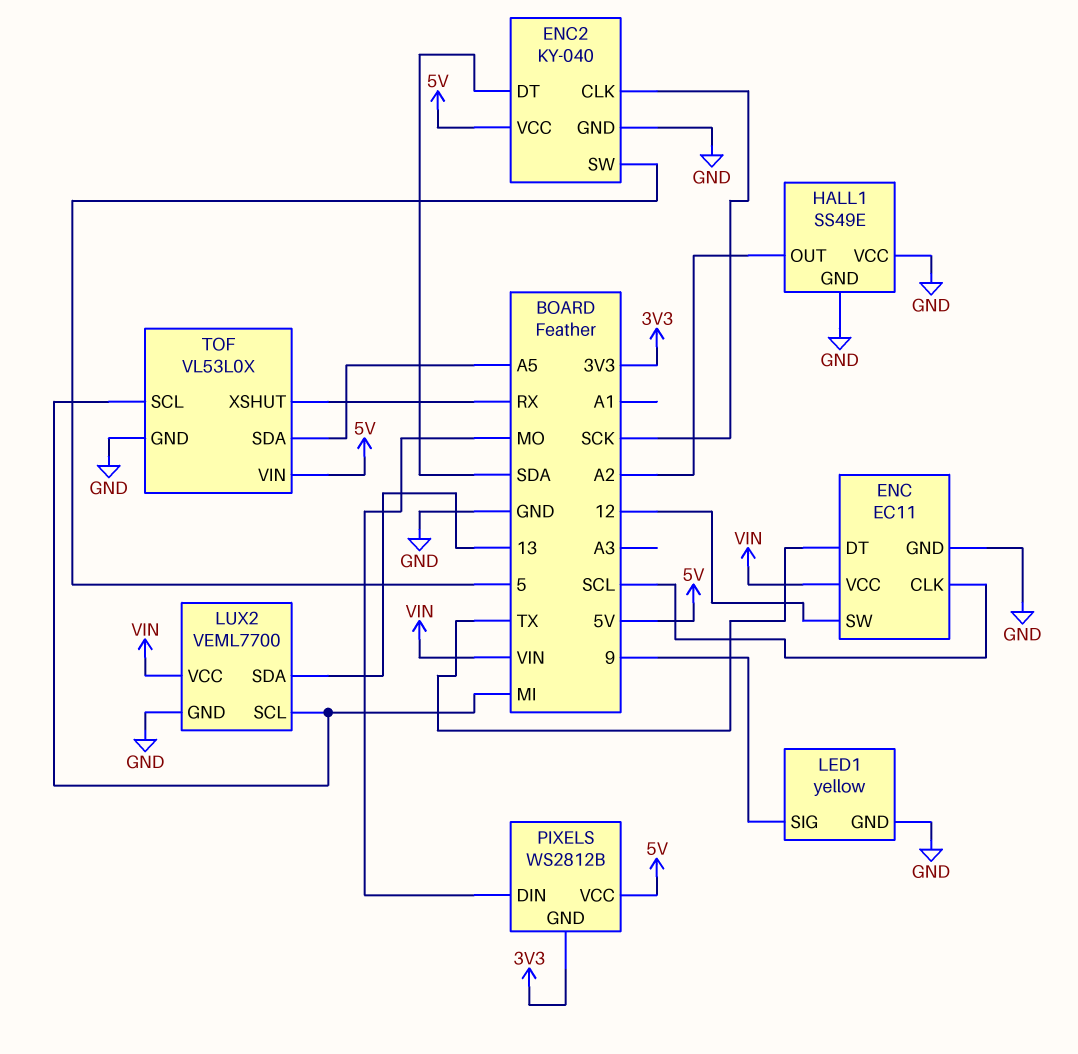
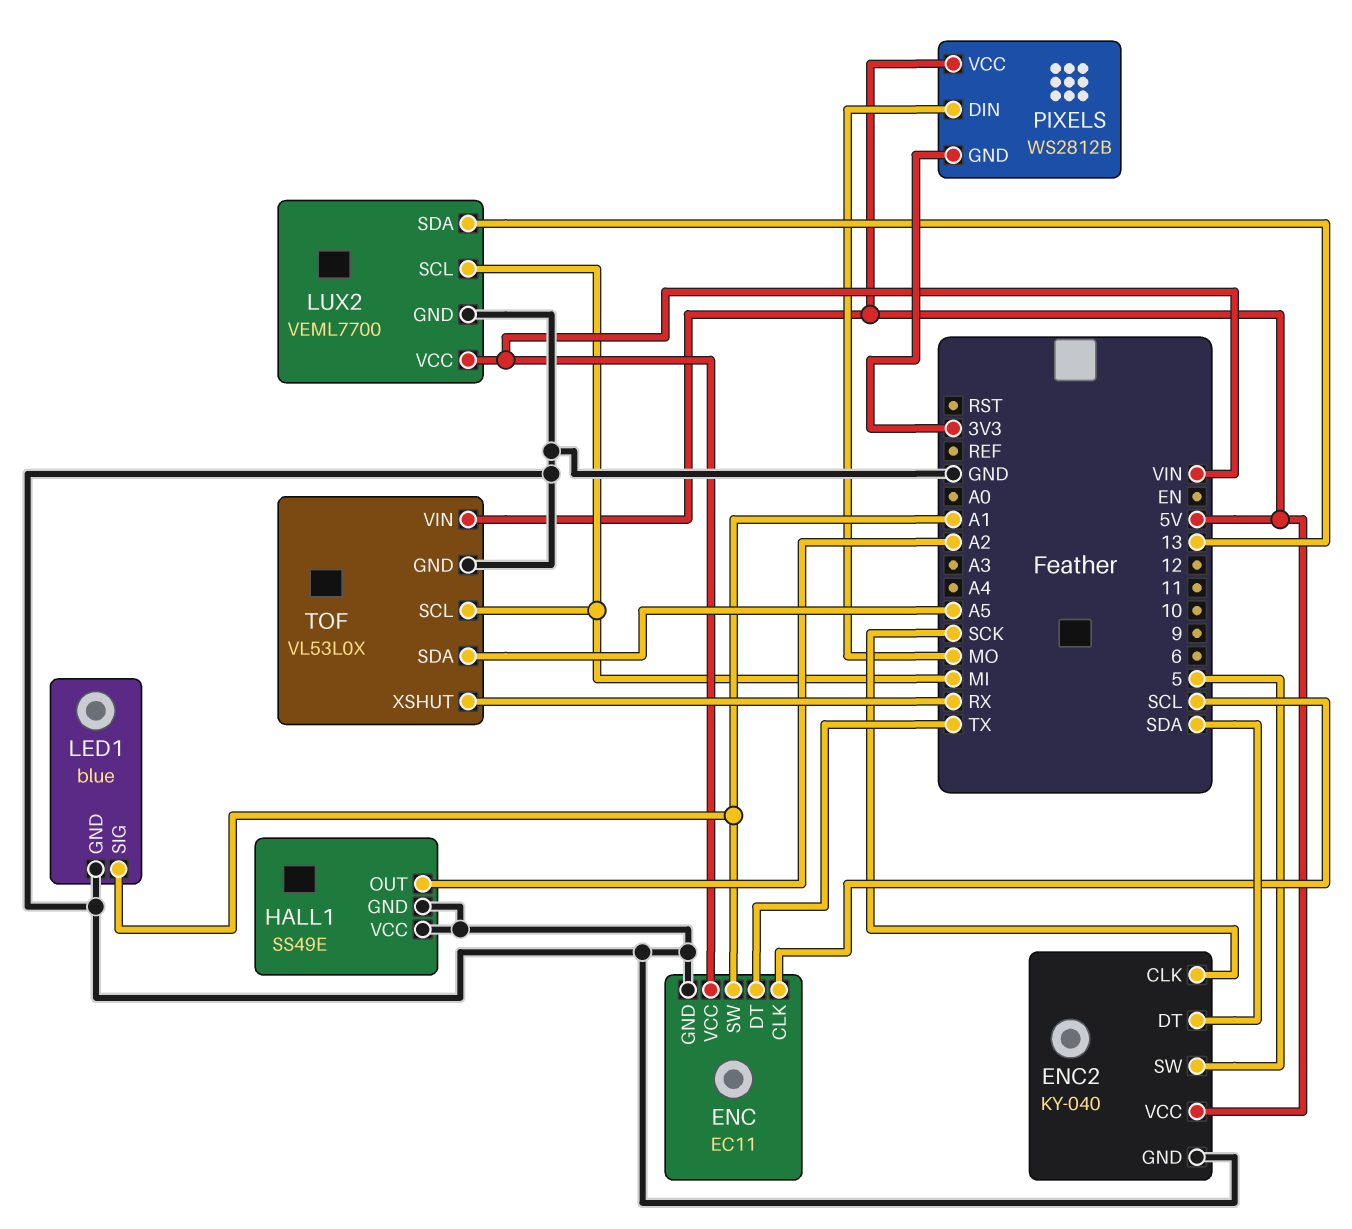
ENC pin SW: 12 -> A1
LED1: yellow -> blue
LED1 pin SIG: 9 -> A1

